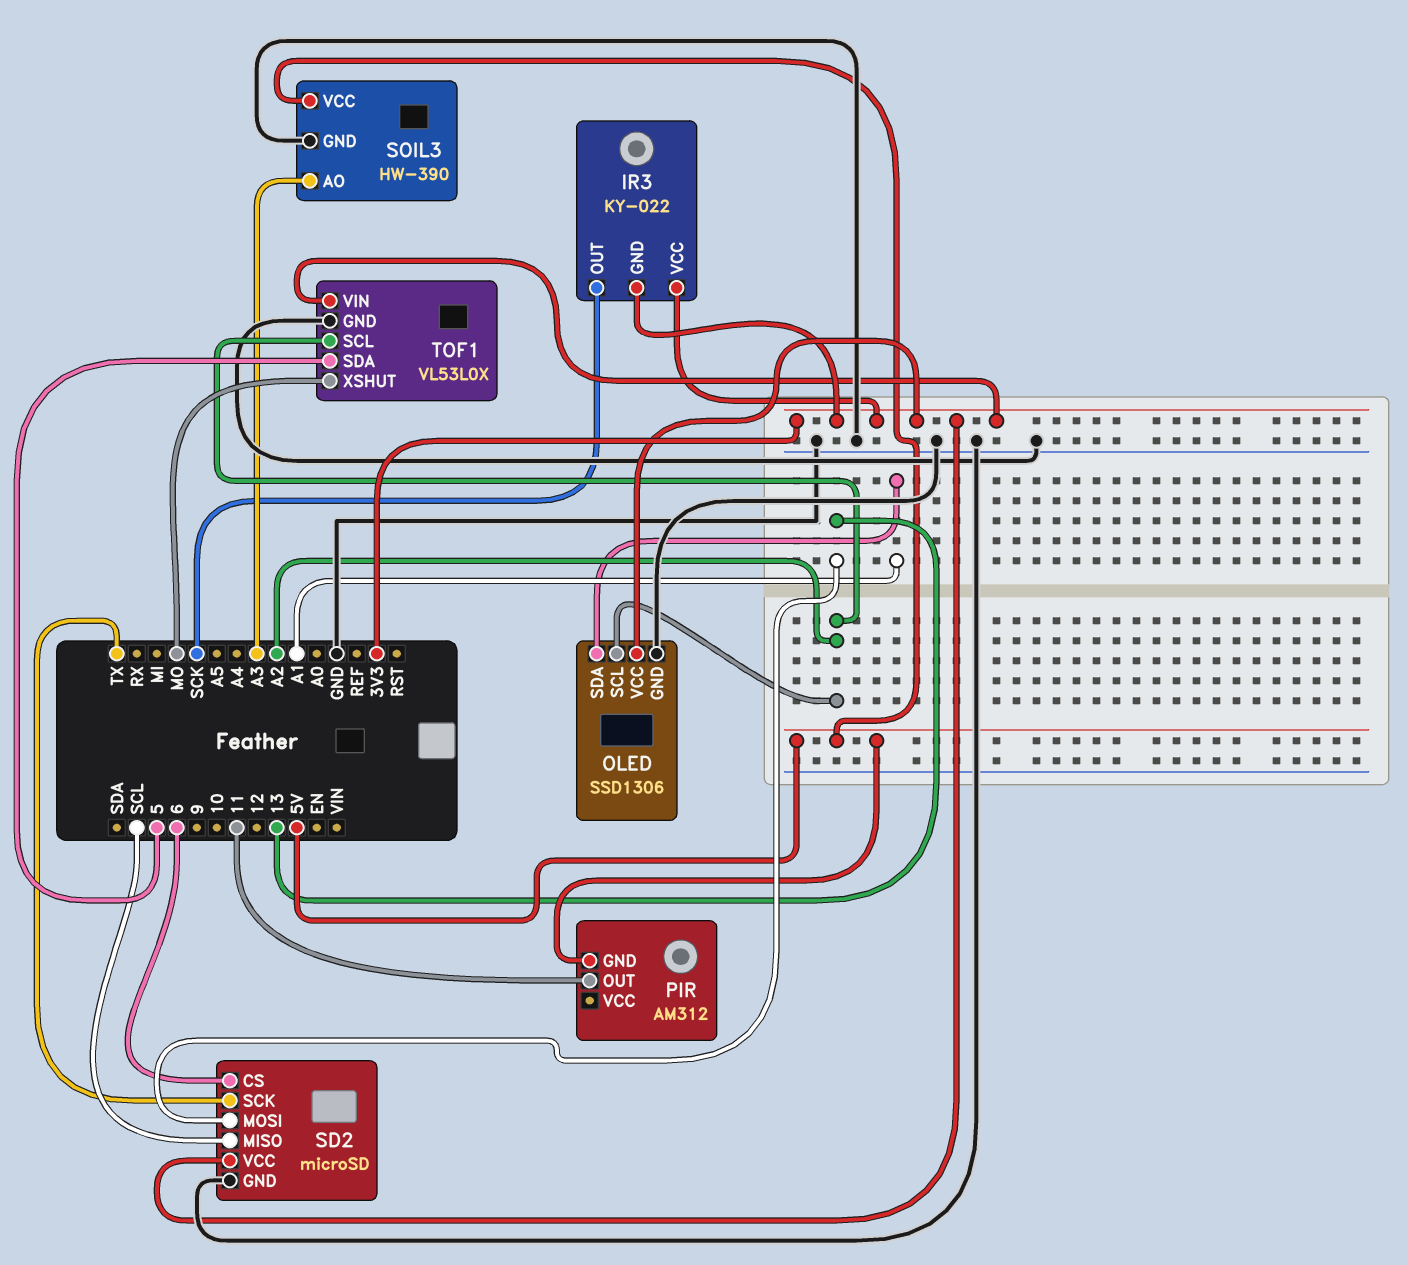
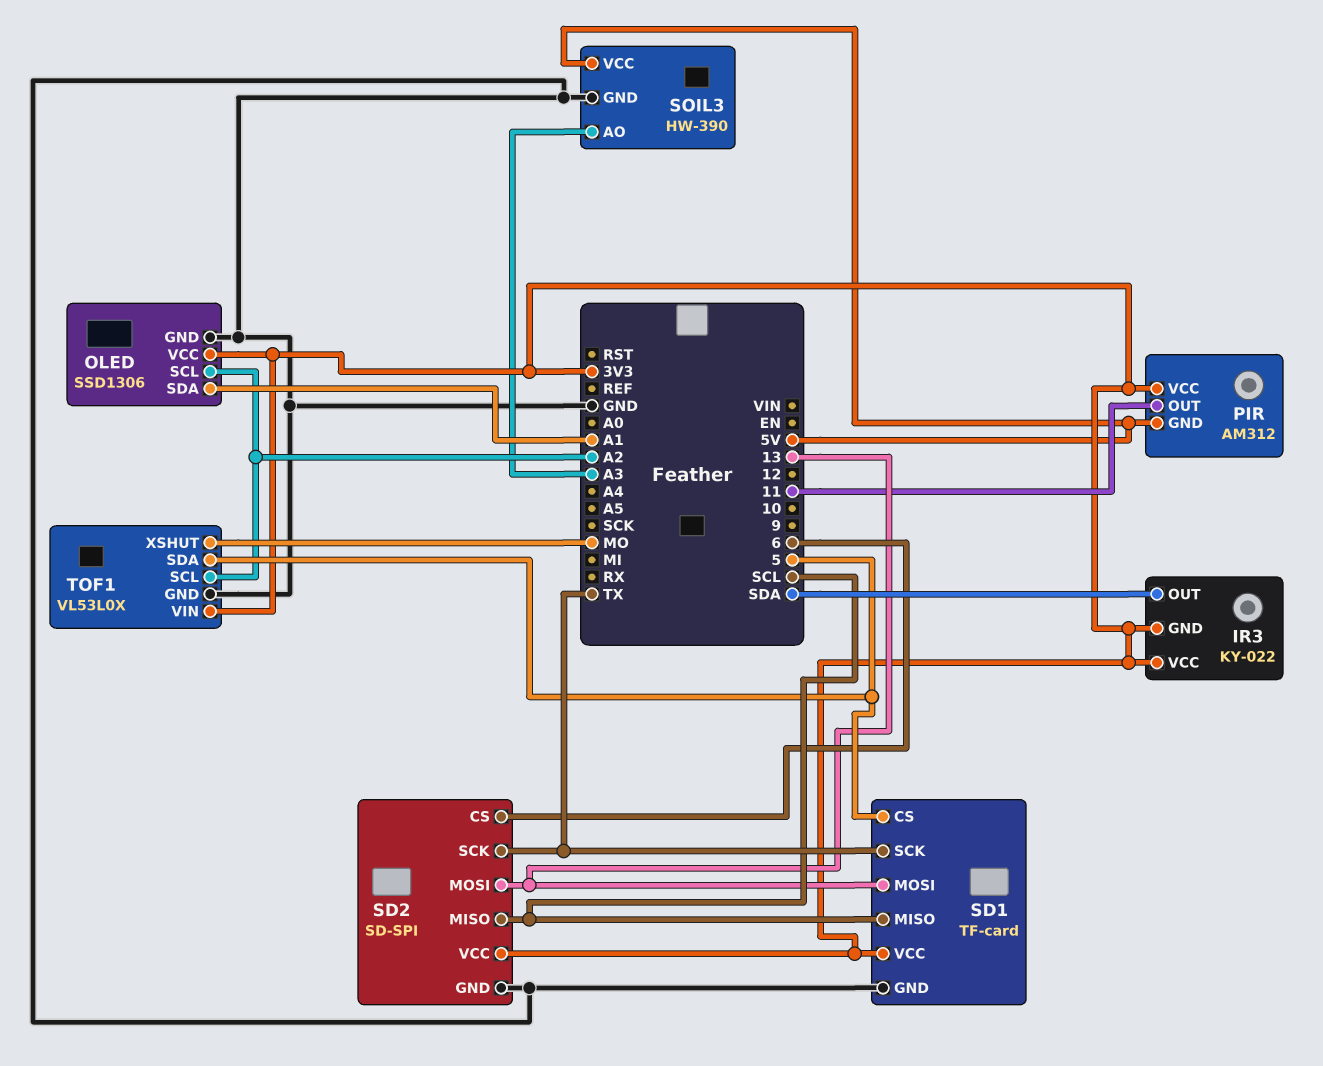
IR3 pin OUT: SCK -> SDA
PIR pin VCC: none -> 3V3
SD1: none -> TF-card
SD1 pin CS: none -> 5
SD1 pin GND: none -> GND
SD1 pin MISO: none -> SCL
SD1 pin MOSI: none -> 13
SD1 pin SCK: none -> TX
SD1 pin VCC: none -> 3V3
SD2: microSD -> SD-SPI

